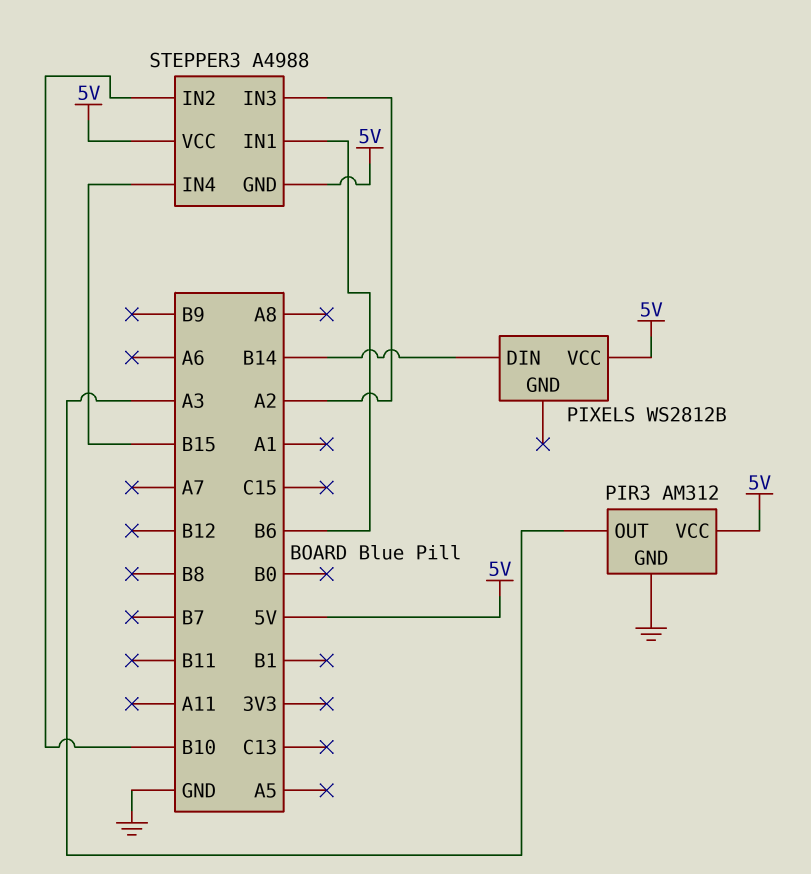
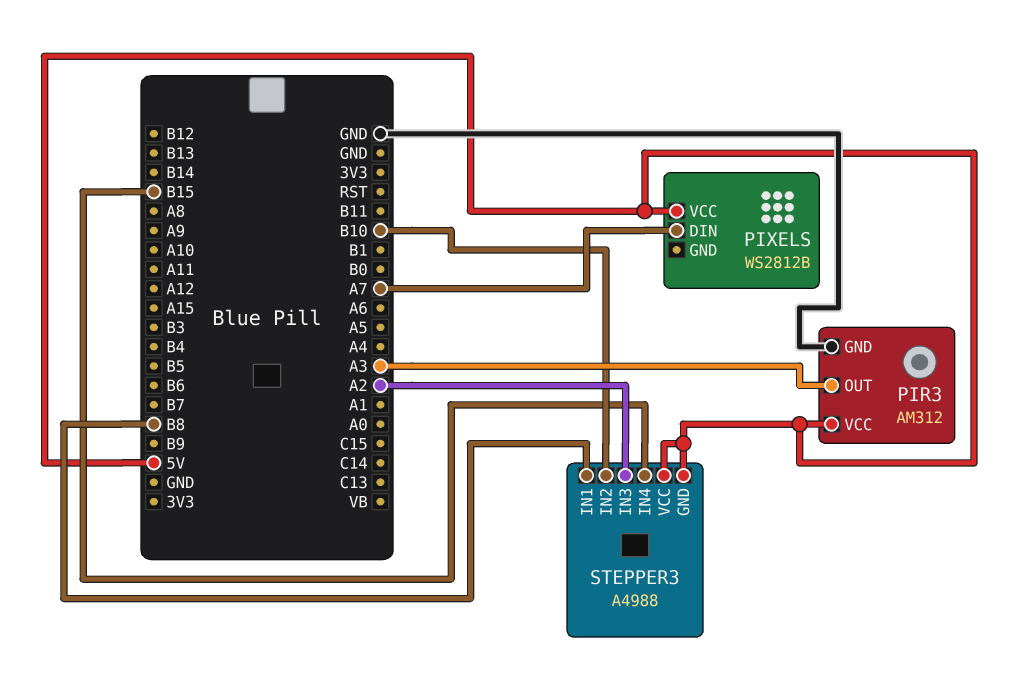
PIXELS pin DIN: B14 -> A7
STEPPER3 pin IN1: B6 -> B8

